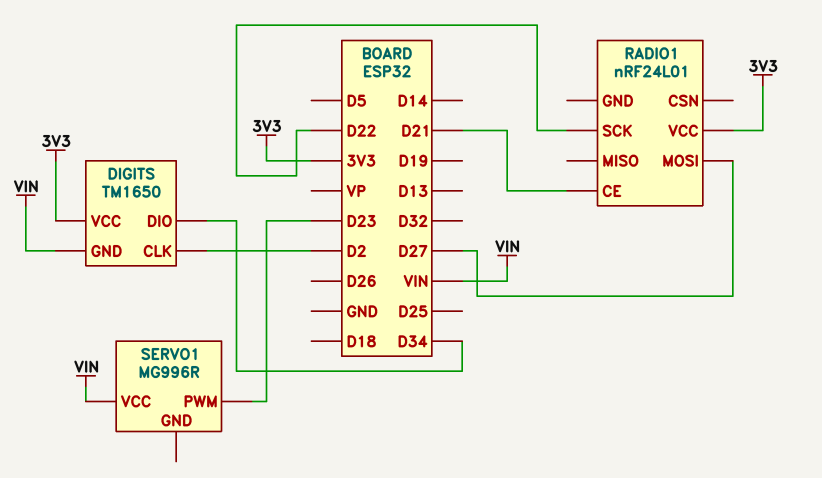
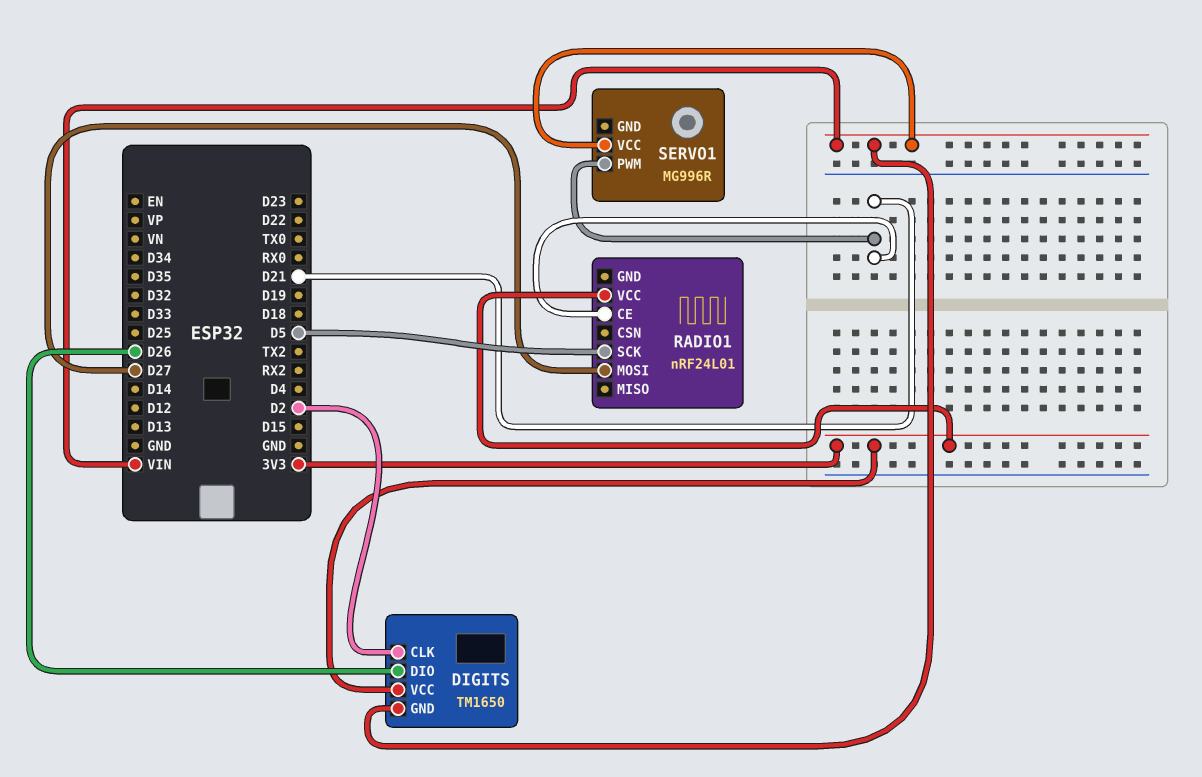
DIGITS pin DIO: D34 -> D26
RADIO1 pin SCK: D22 -> D5
SERVO1 pin PWM: D23 -> D21

